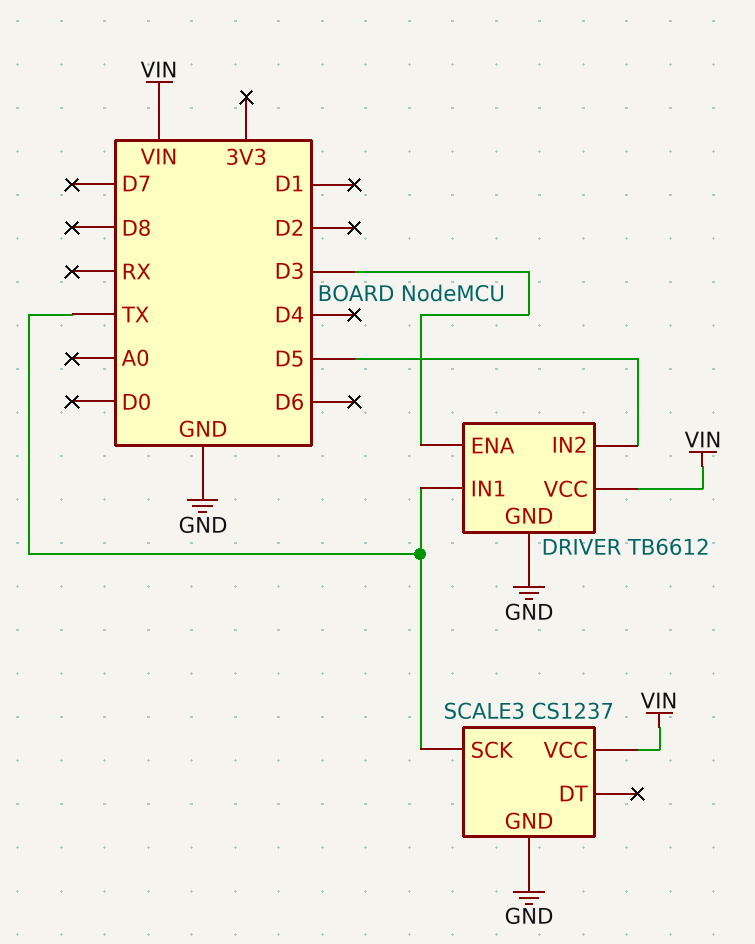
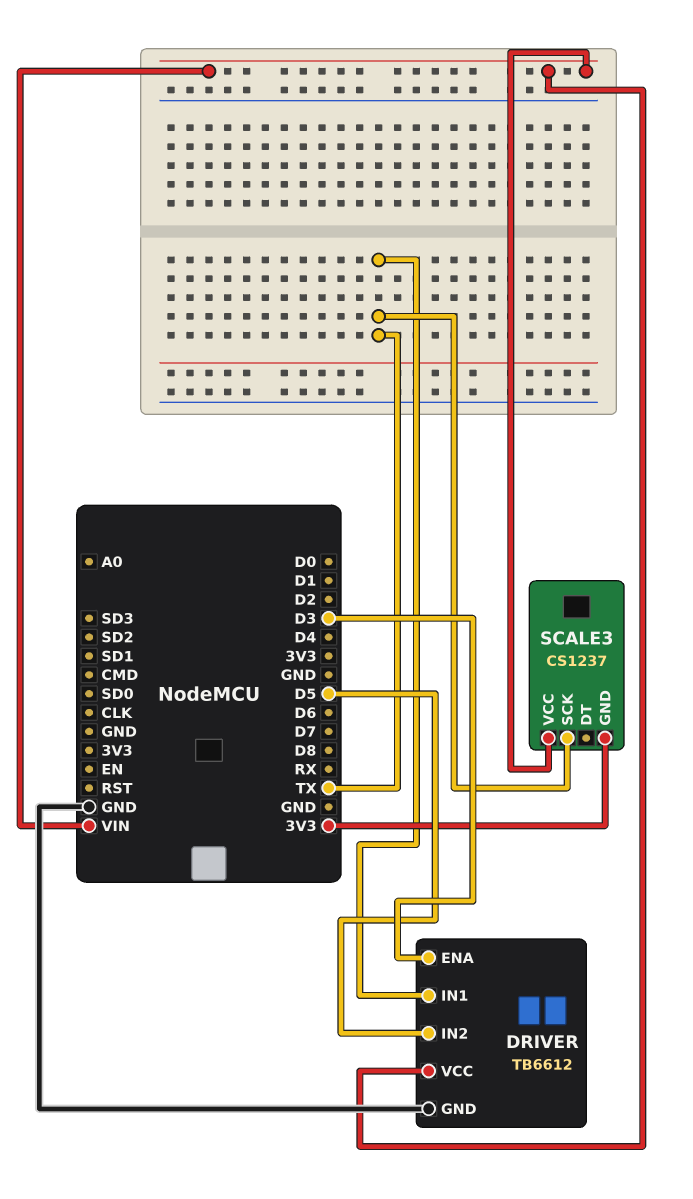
SCALE3 pin GND: GND -> 3V3

